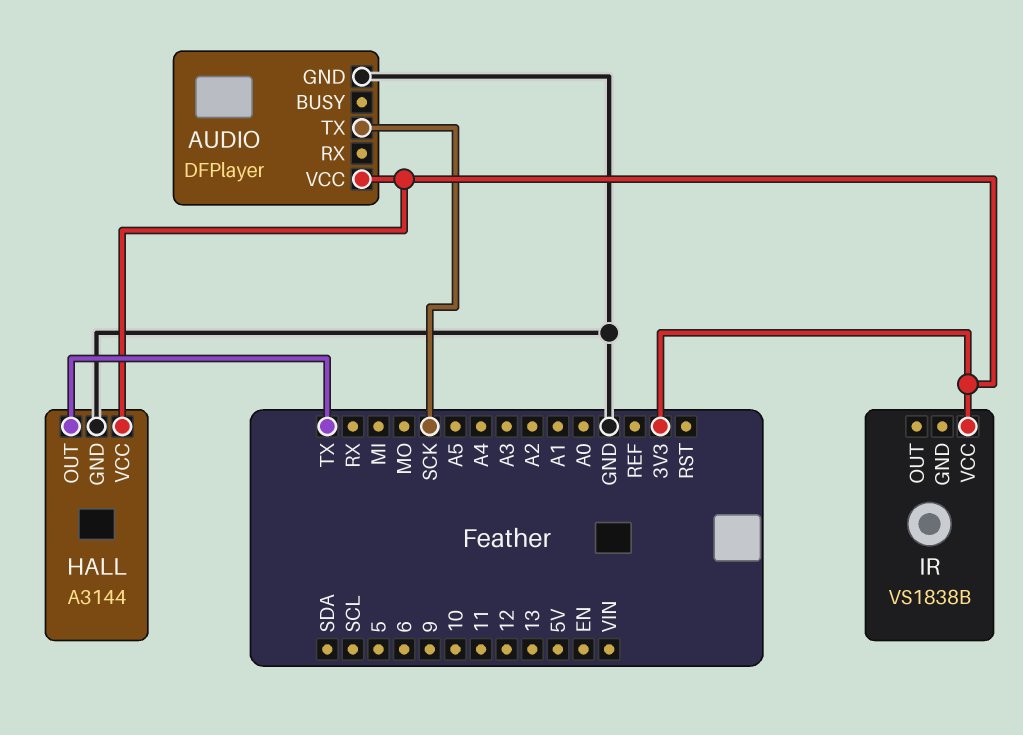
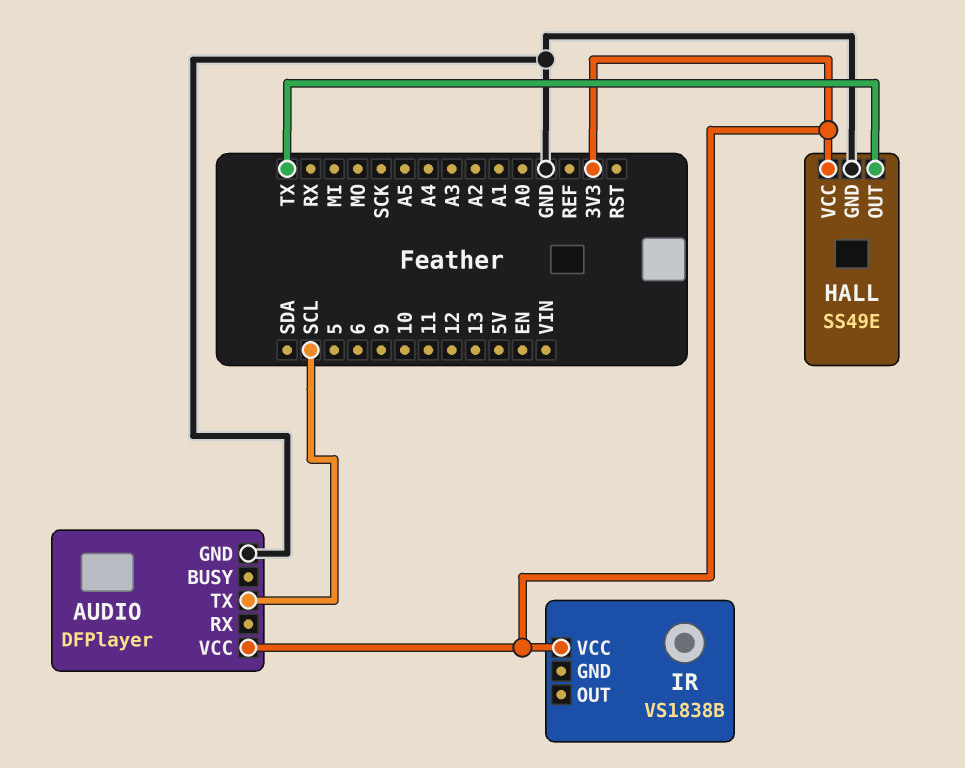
AUDIO pin TX: SCK -> SCL
HALL: A3144 -> SS49E

